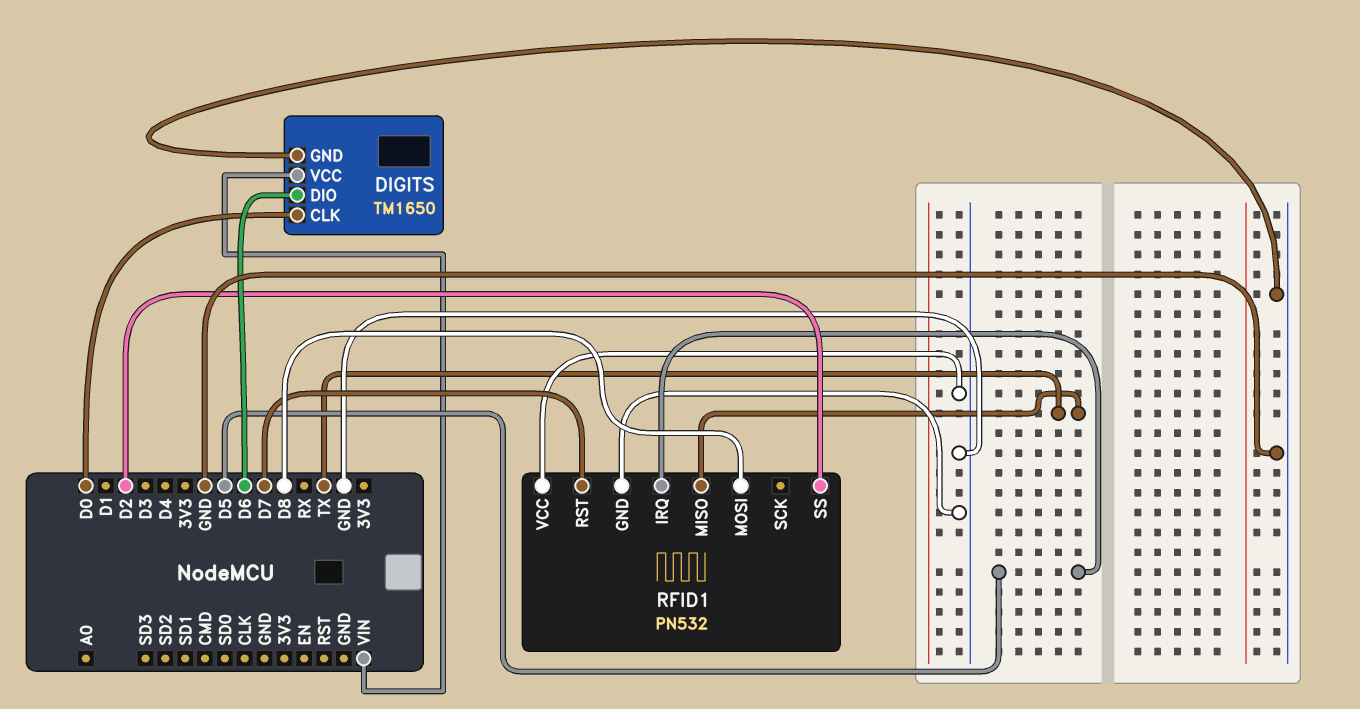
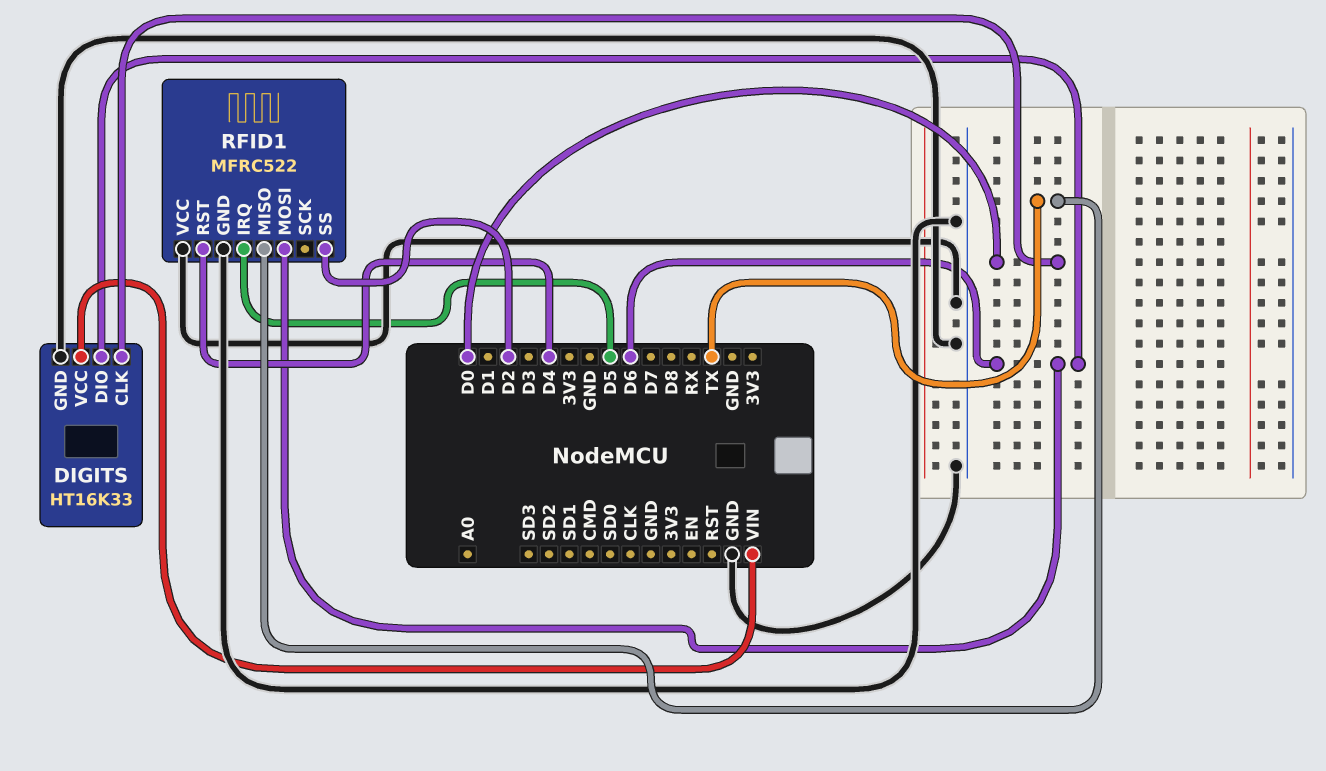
DIGITS: TM1650 -> HT16K33
RFID1: PN532 -> MFRC522
RFID1 pin MOSI: D8 -> D6
RFID1 pin RST: D7 -> D4

